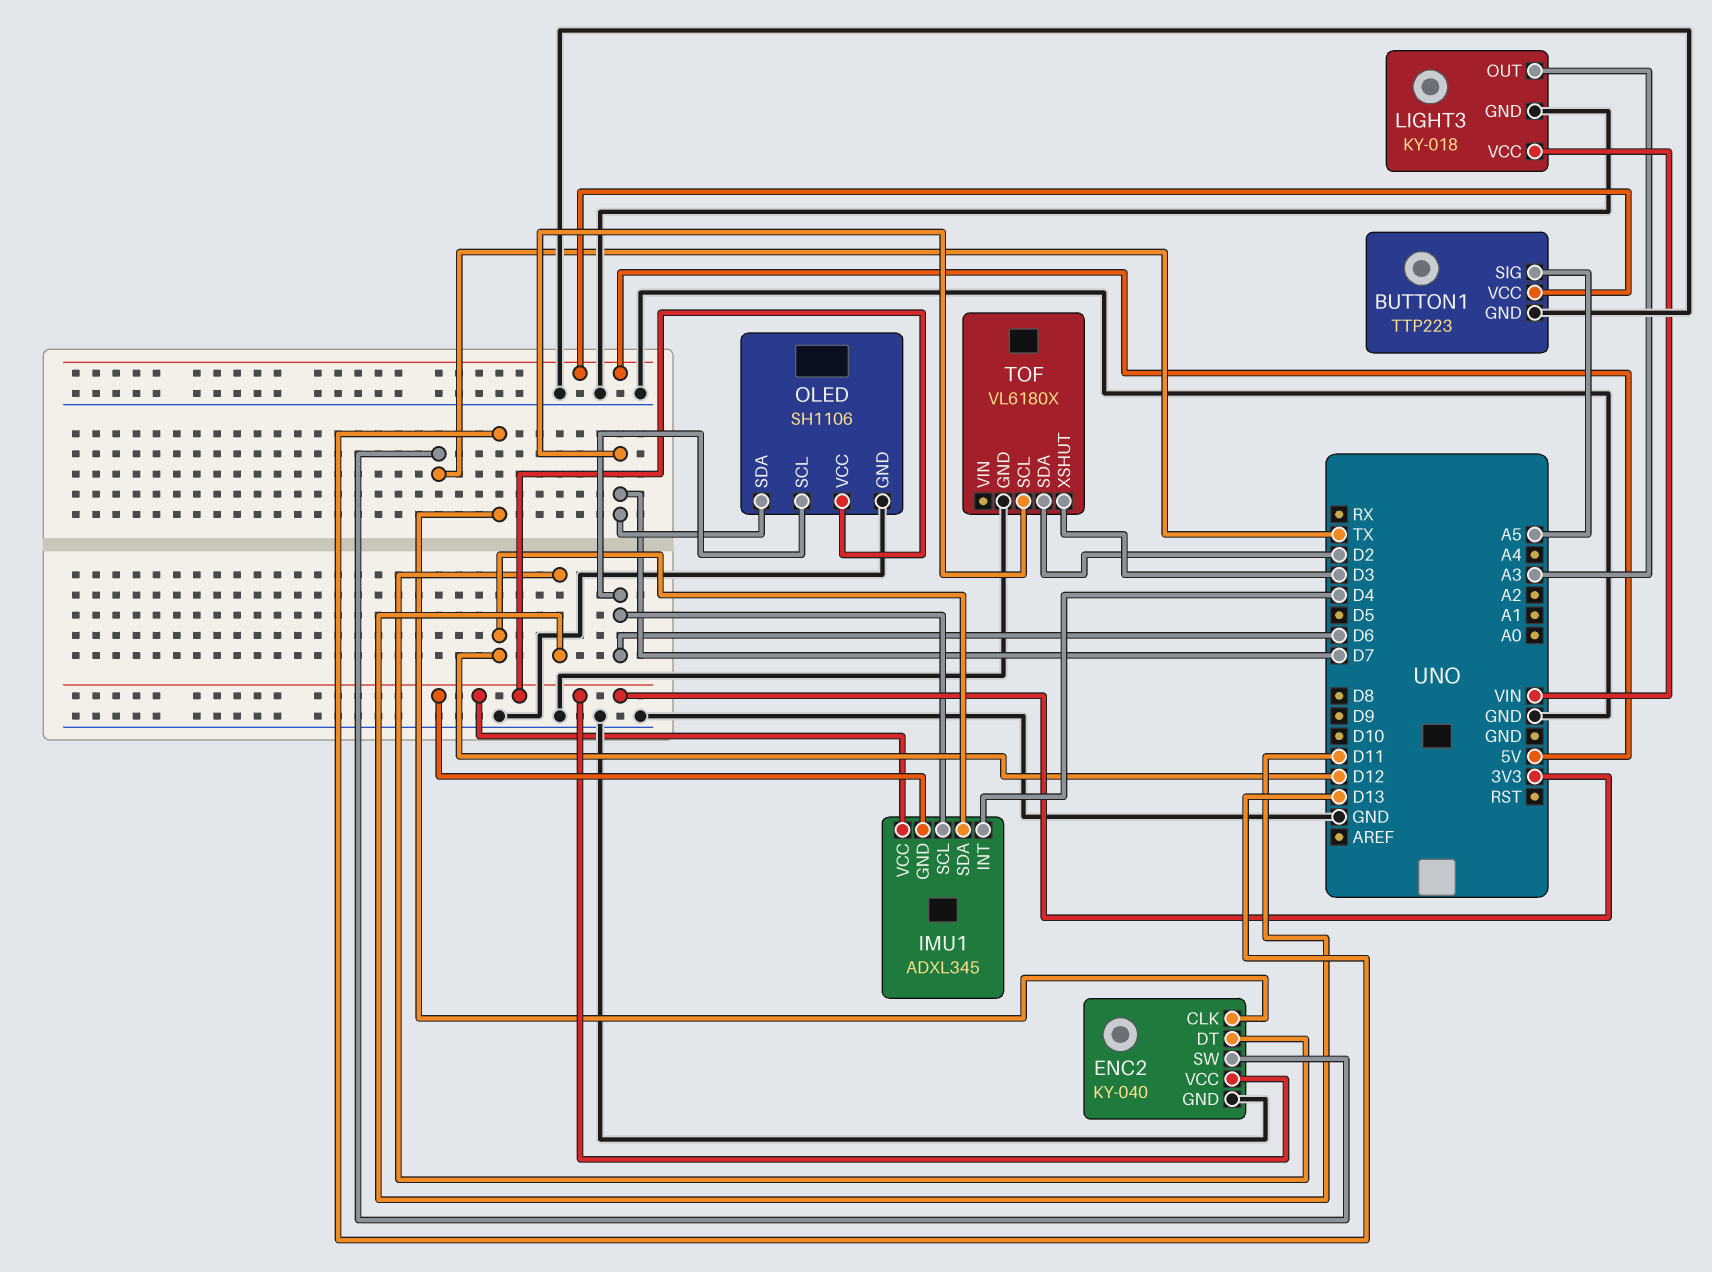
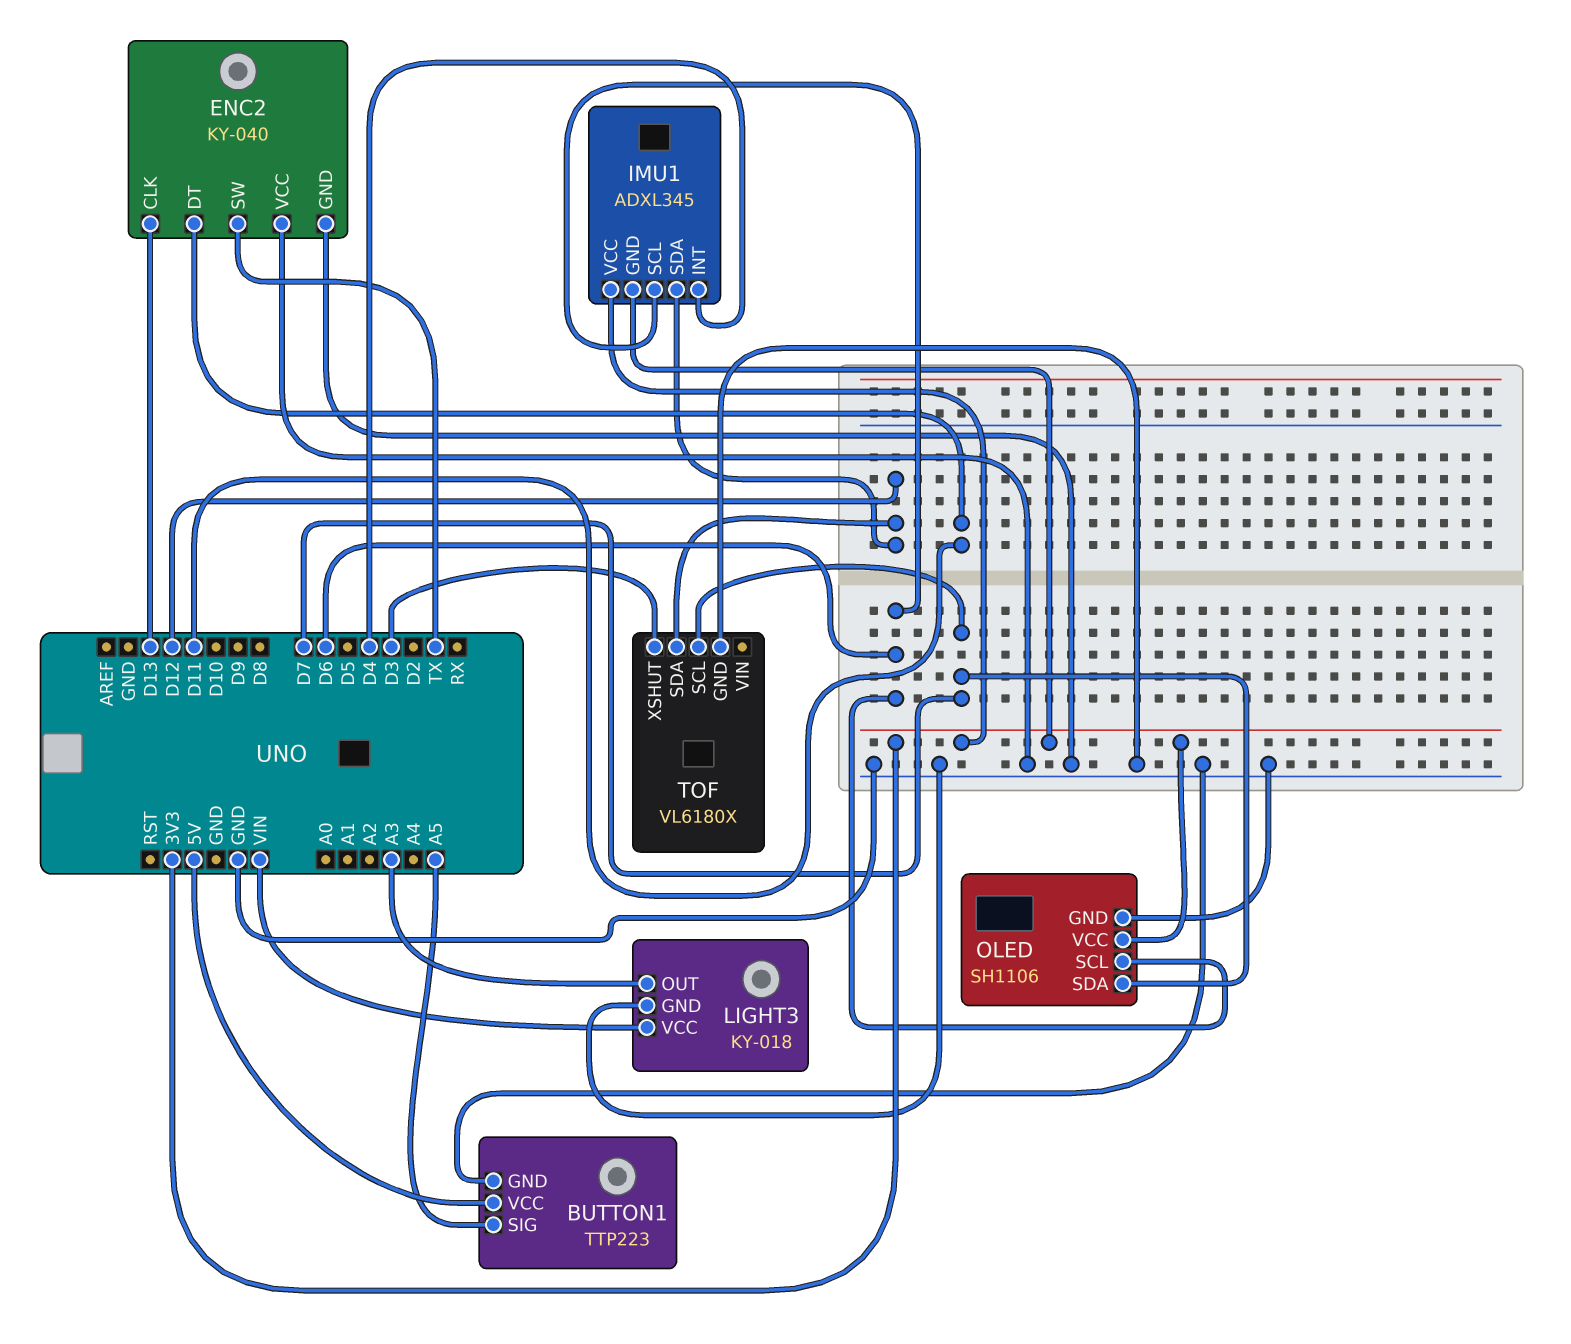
ENC2 pin VCC: 3V3 -> GND
TOF pin SDA: D2 -> D12

